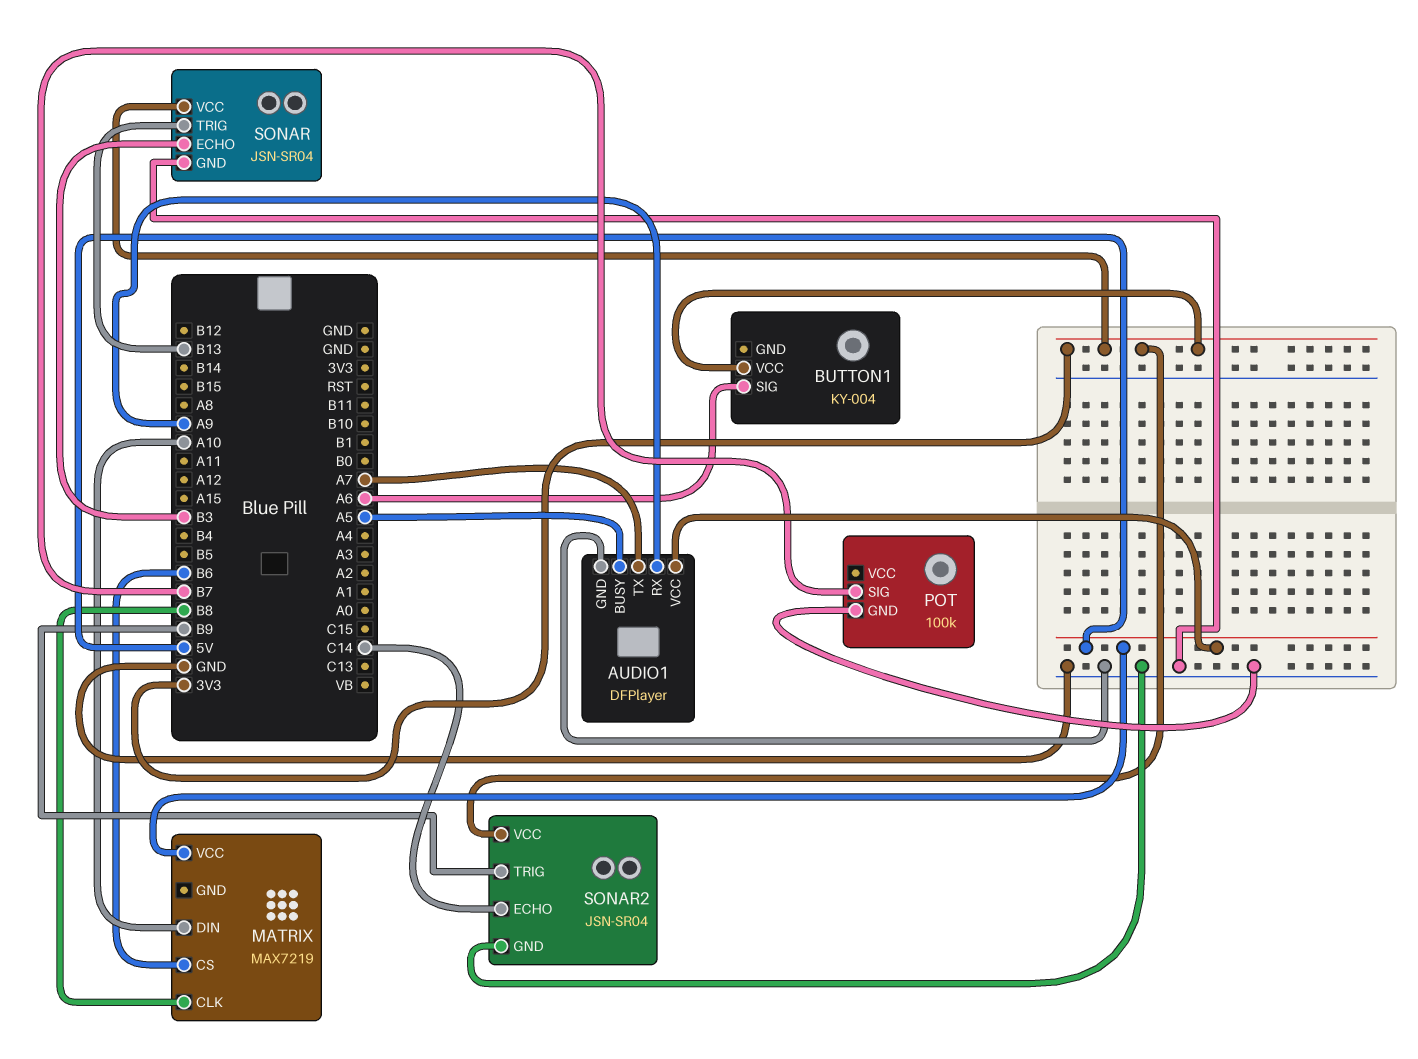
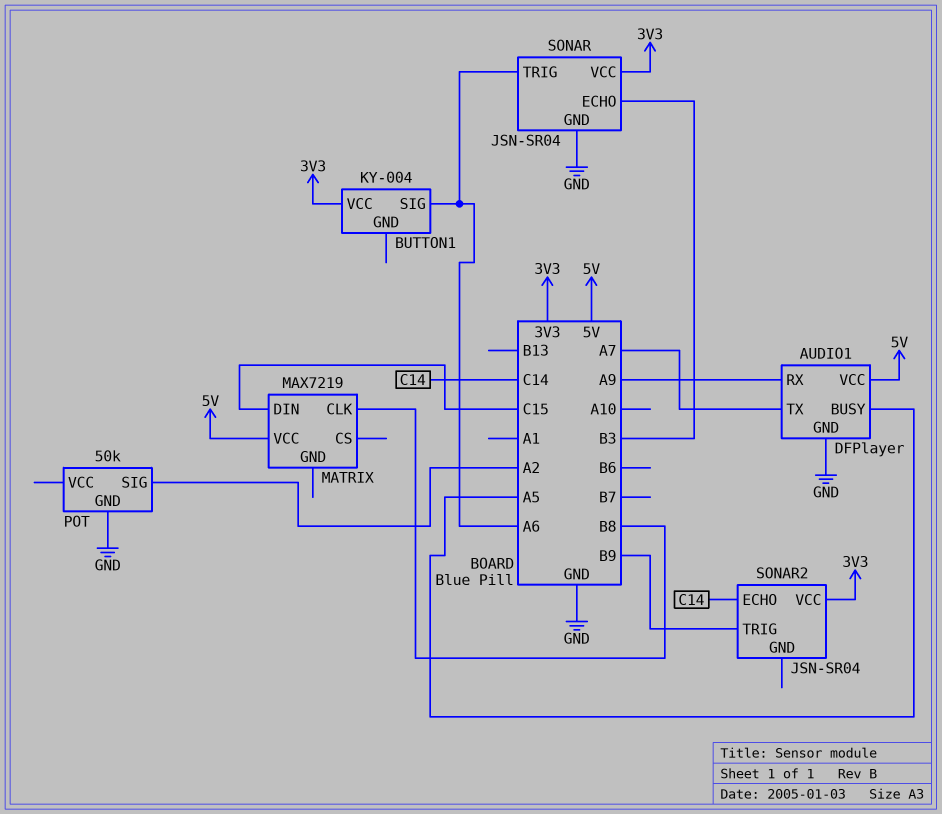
MATRIX pin CS: B6 -> none
MATRIX pin DIN: A10 -> C15
POT: 100k -> 50k
POT pin SIG: B7 -> A2
SONAR pin TRIG: B13 -> A6
SONAR2 pin GND: GND -> none

